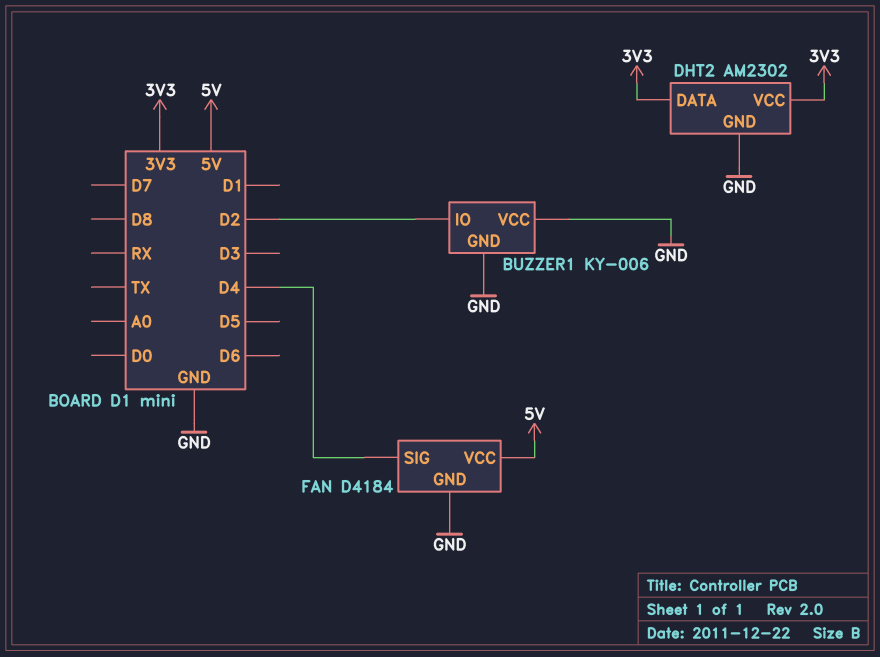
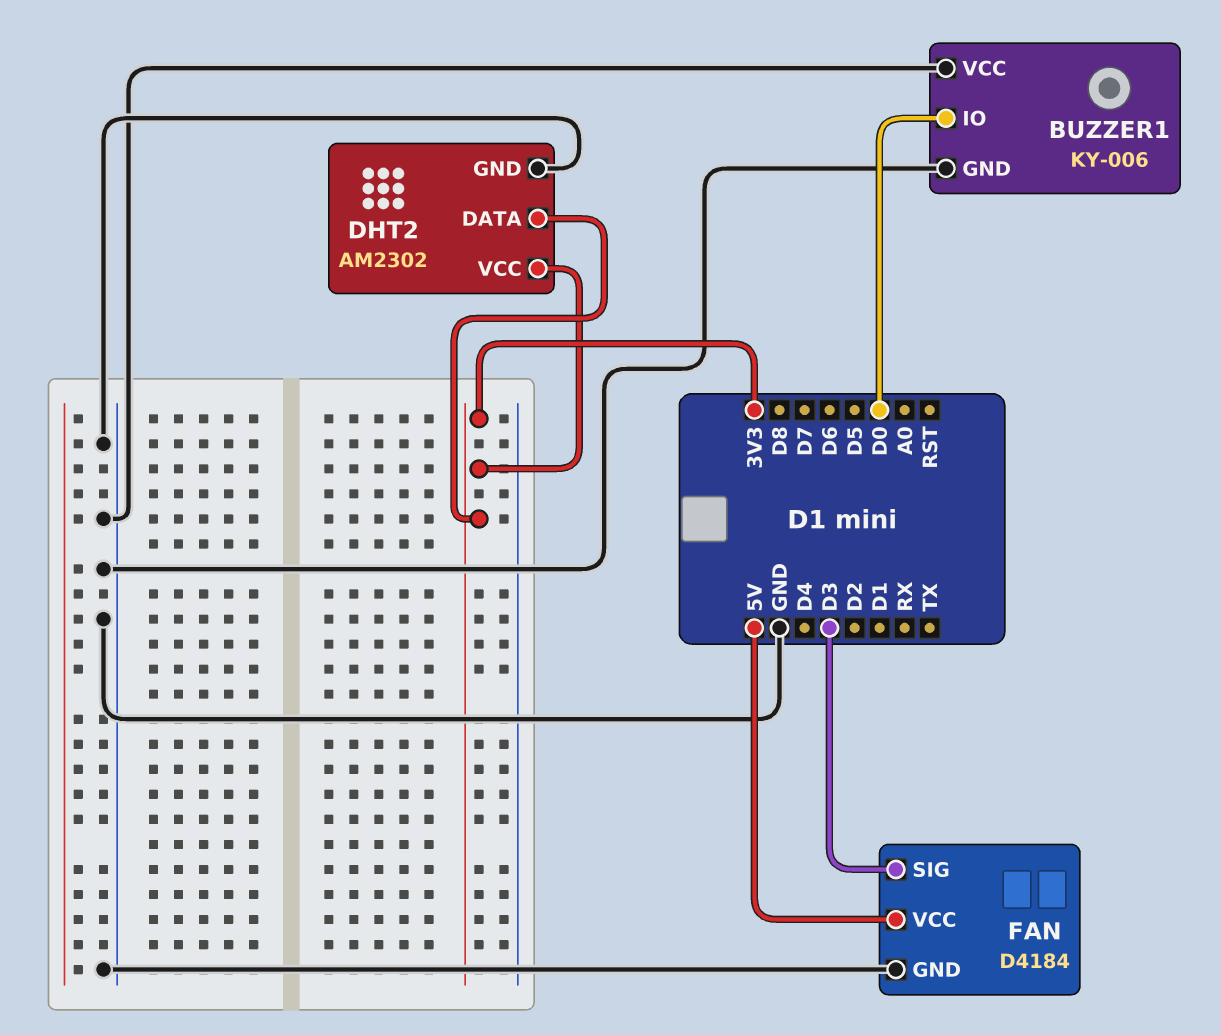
BUZZER1 pin IO: D2 -> D0
FAN pin SIG: D4 -> D3

